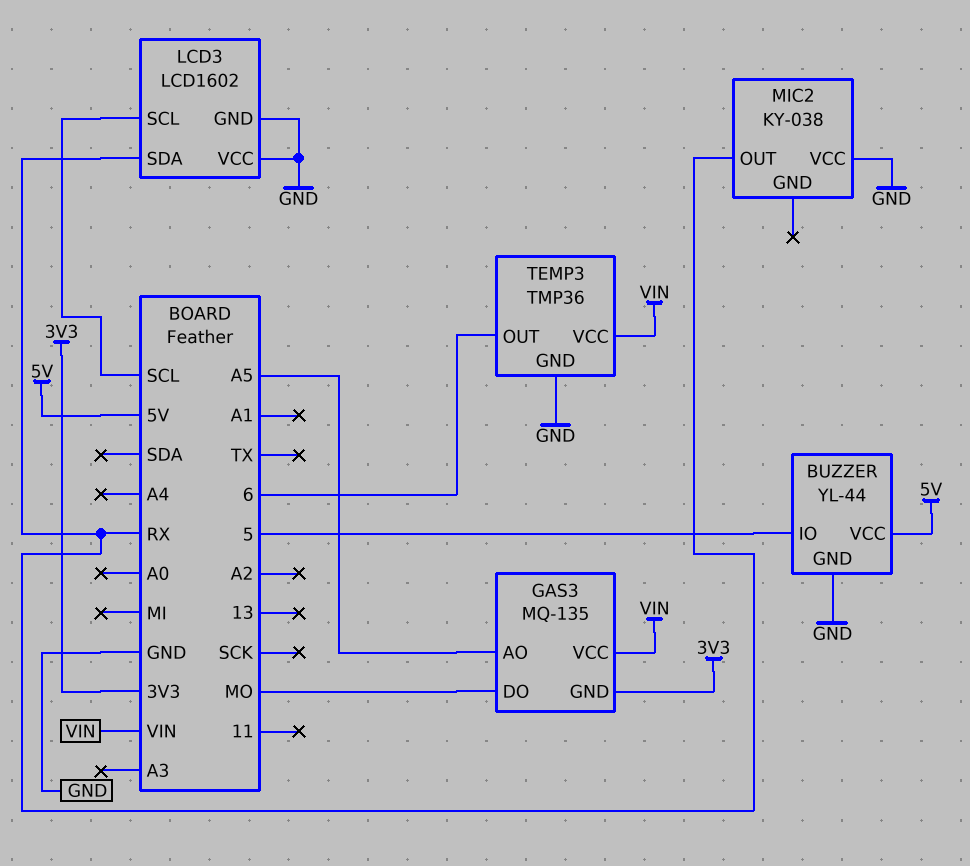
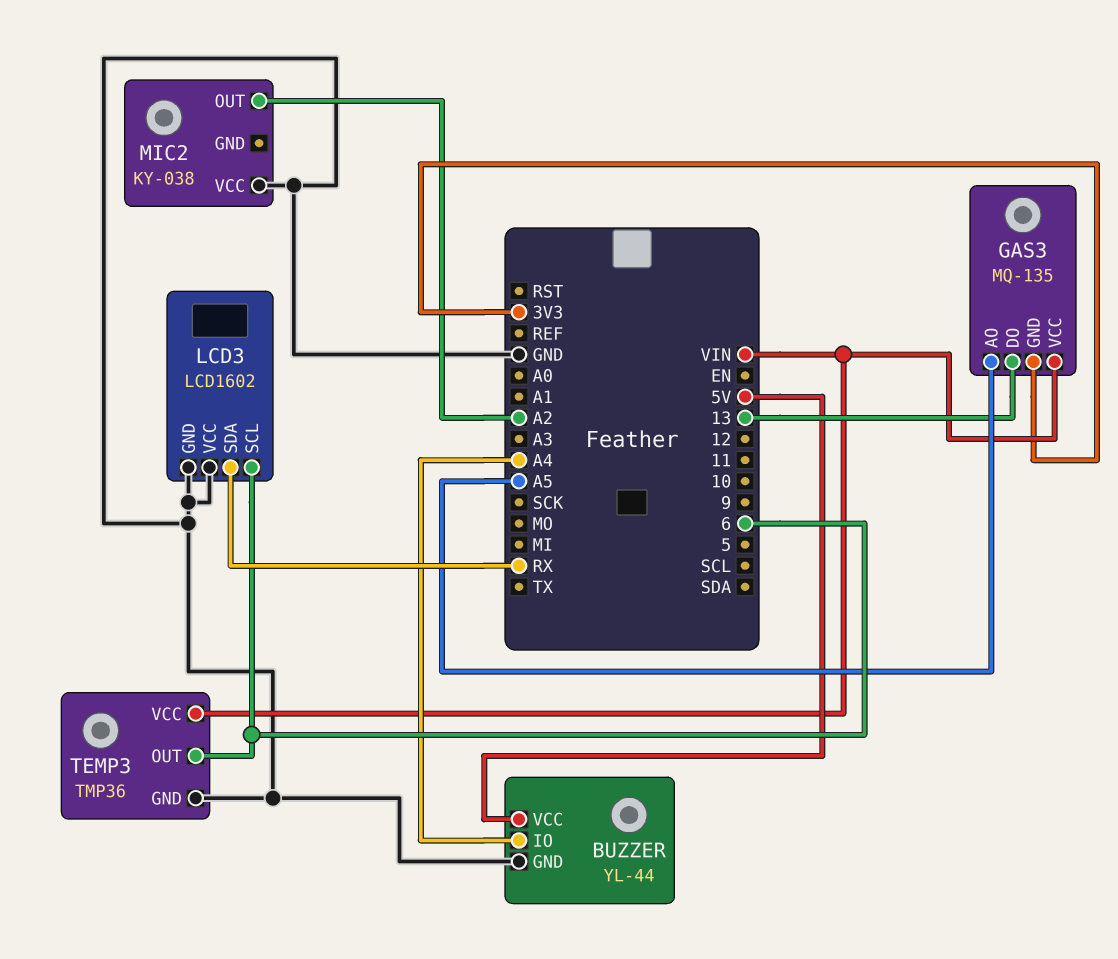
BUZZER pin IO: 5 -> A4
GAS3 pin DO: MO -> 13
LCD3 pin SCL: SCL -> 6
MIC2 pin OUT: RX -> A2

